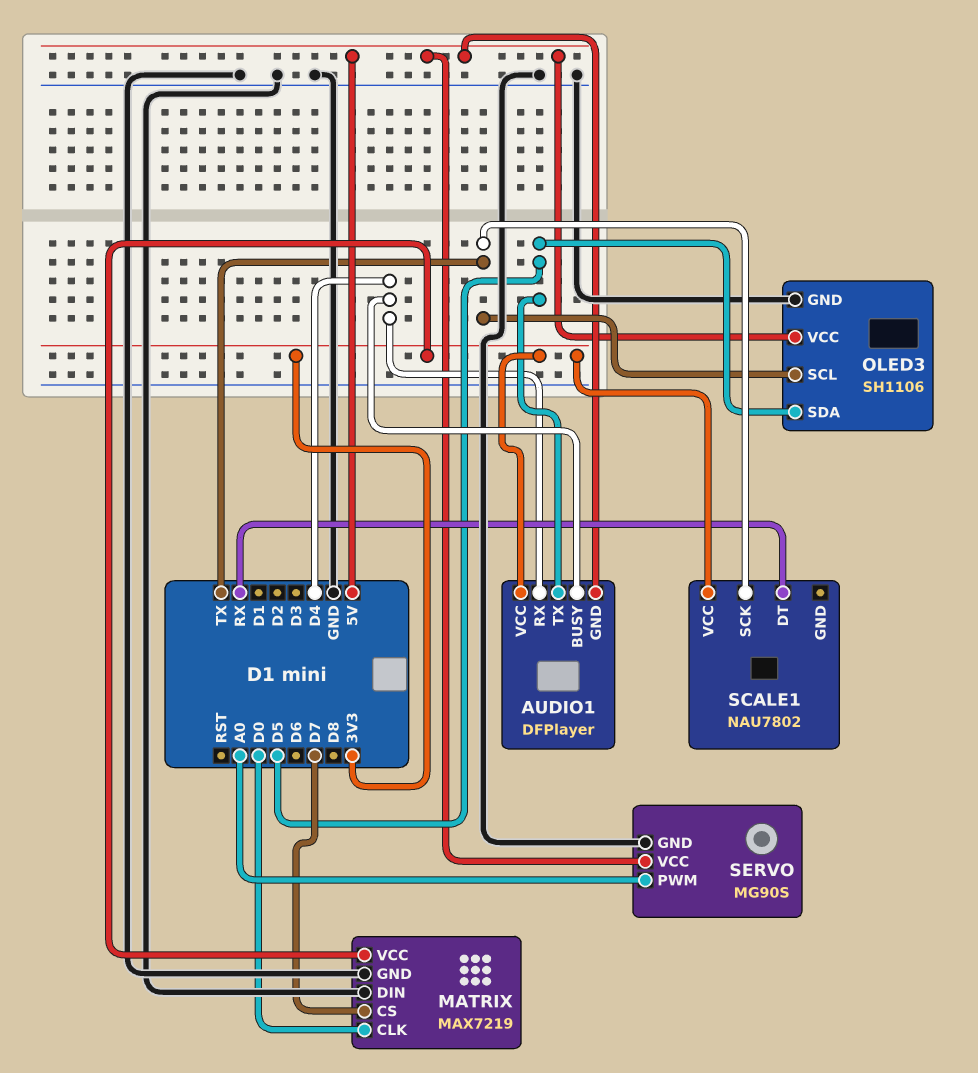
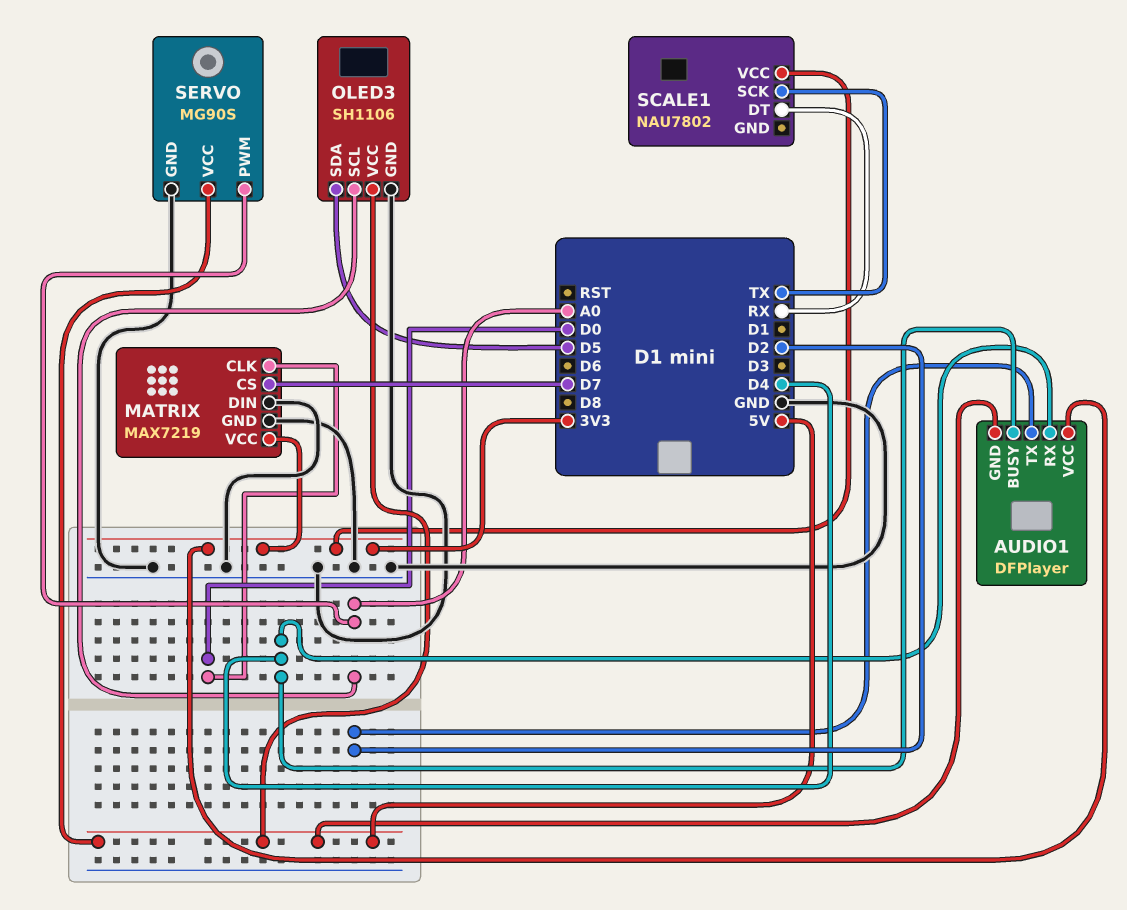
AUDIO1 pin TX: D5 -> D2
OLED3 pin SCL: TX -> A0

